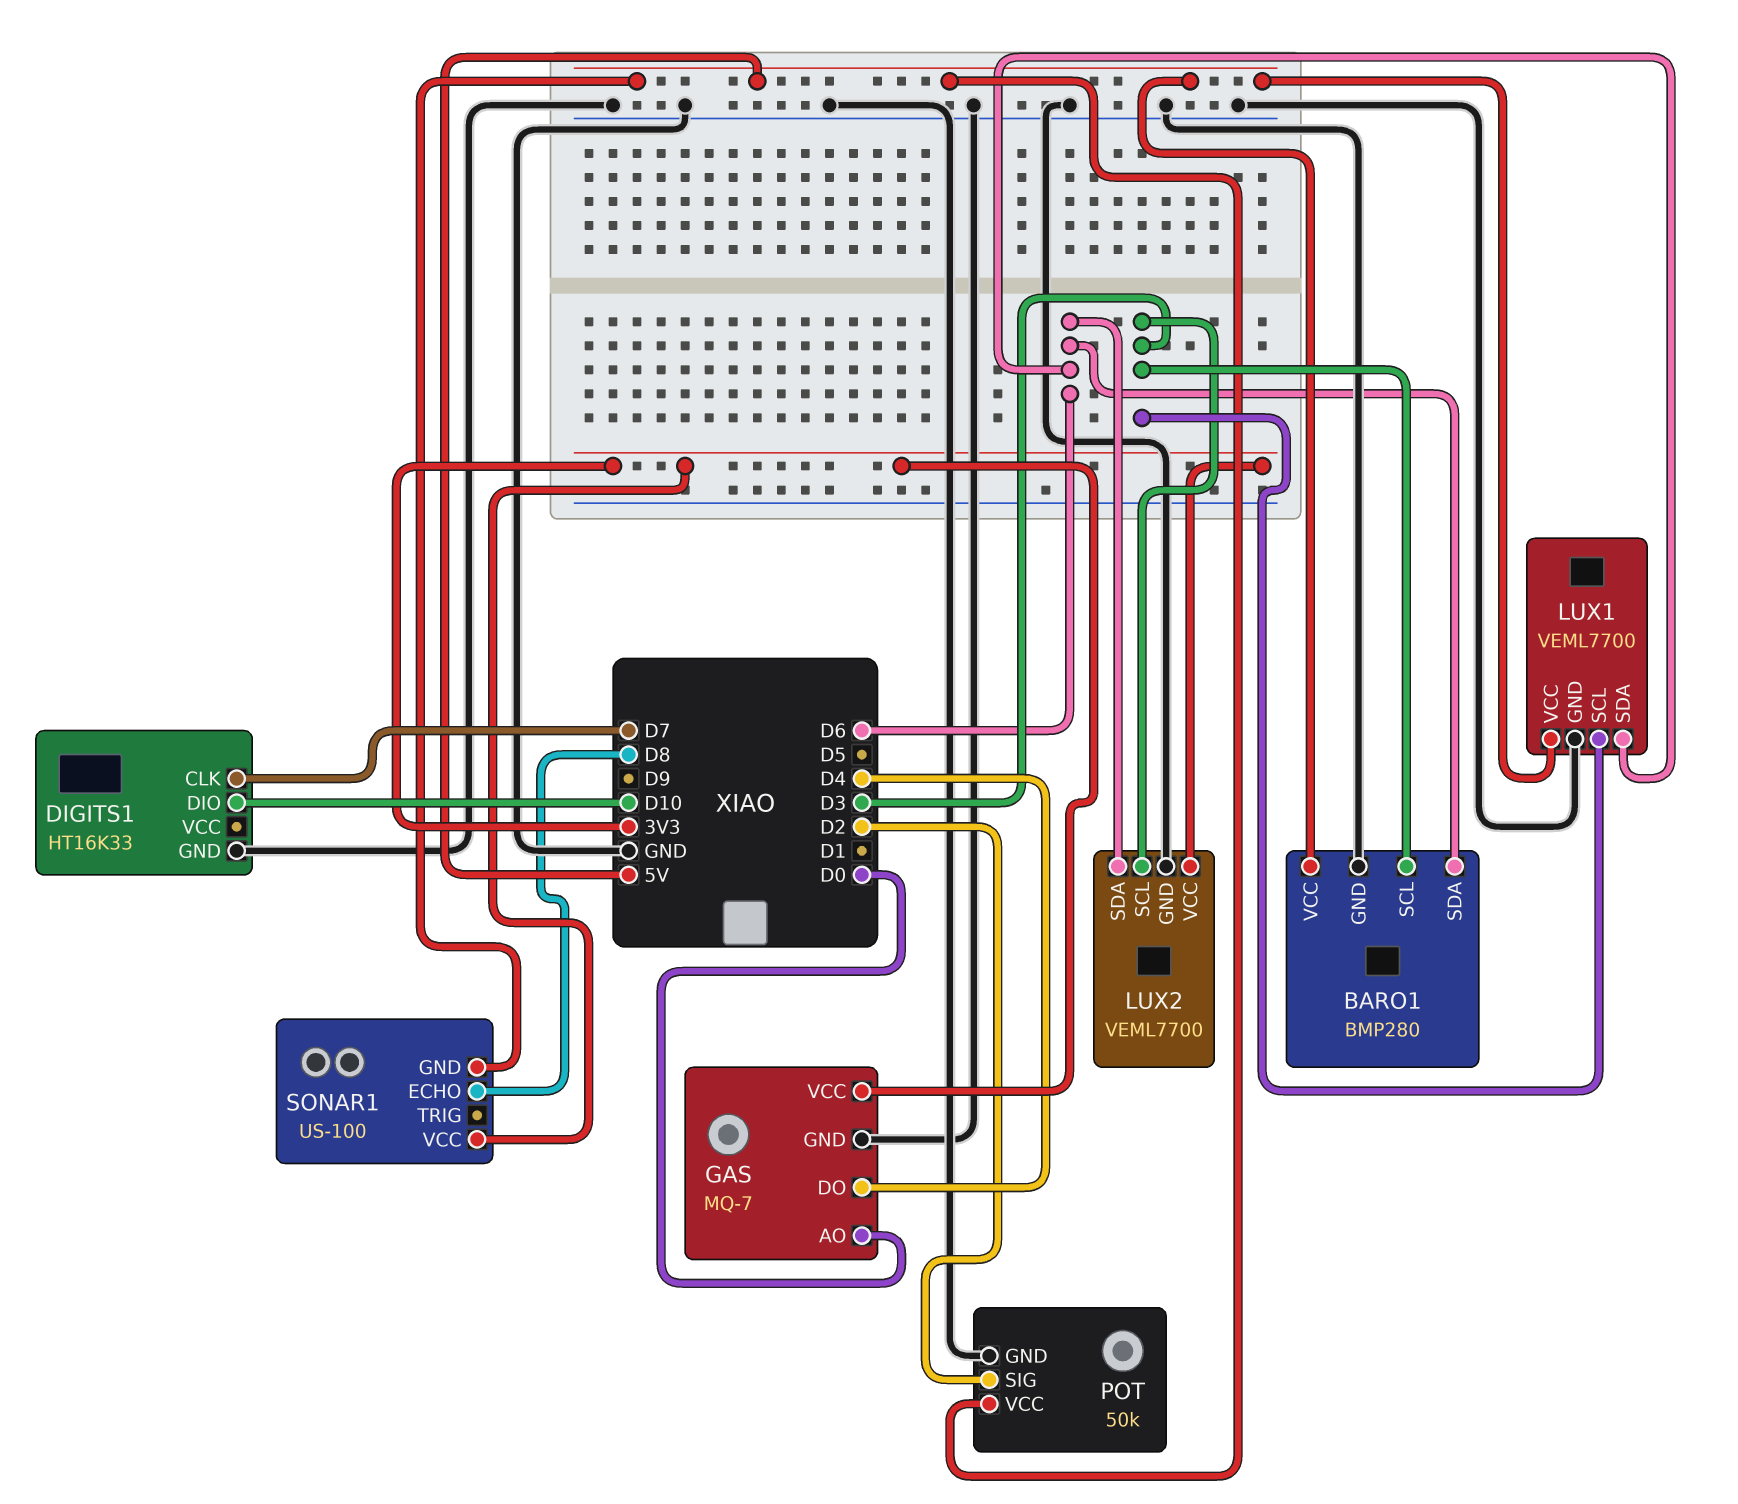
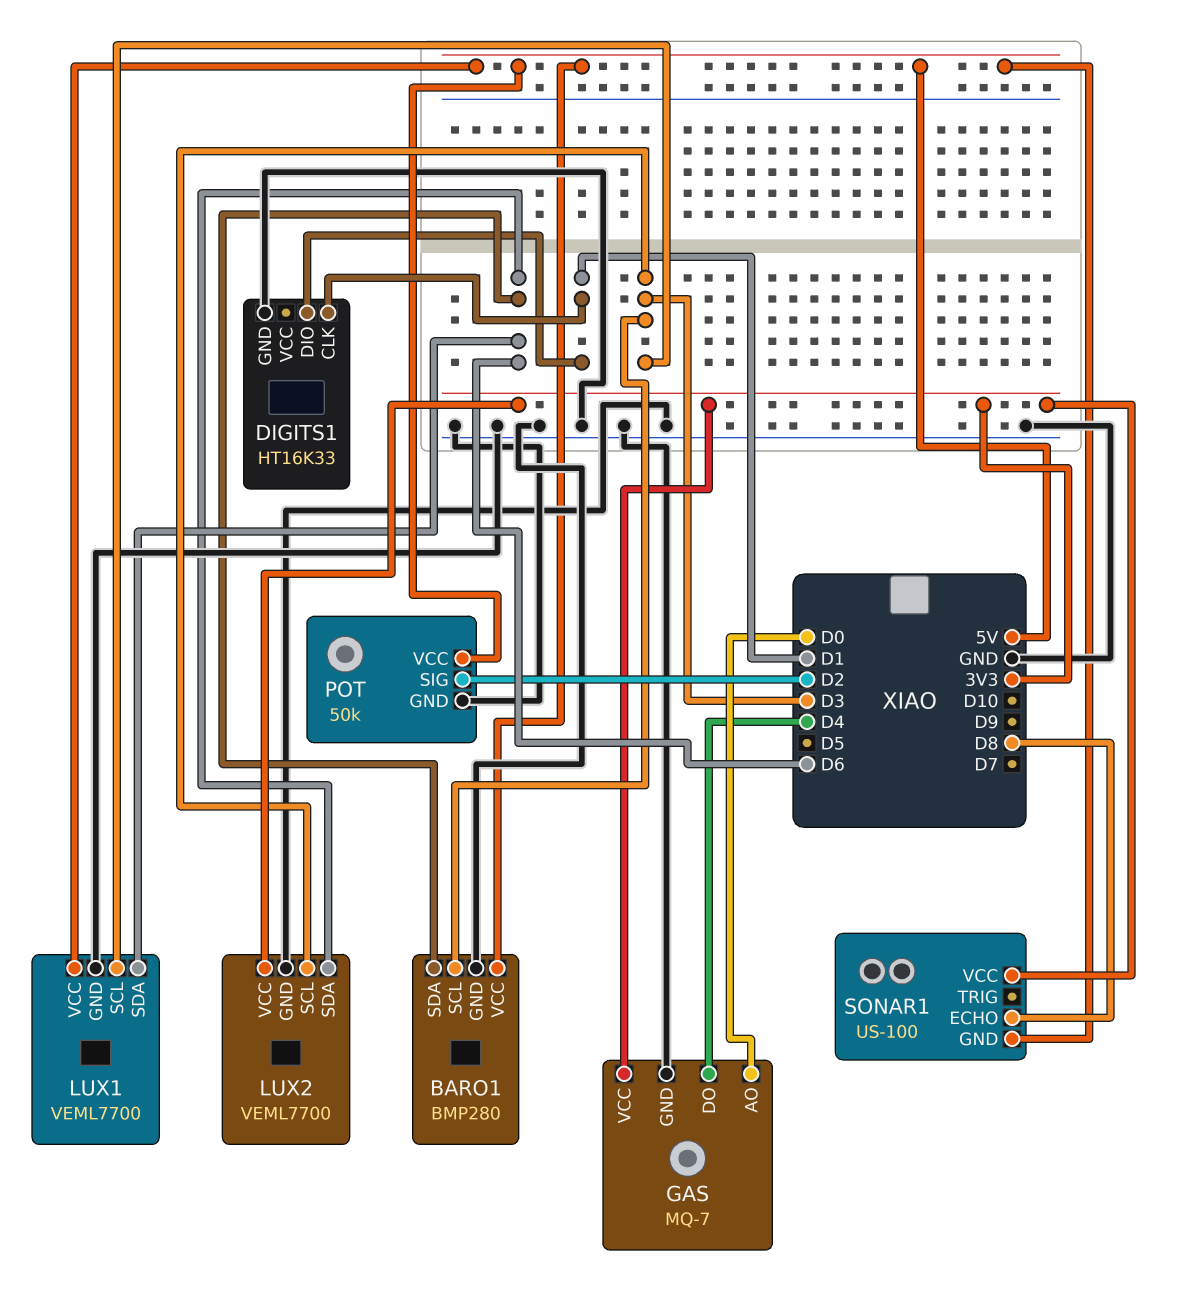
DIGITS1 pin CLK: D7 -> D1
DIGITS1 pin DIO: D10 -> D1

